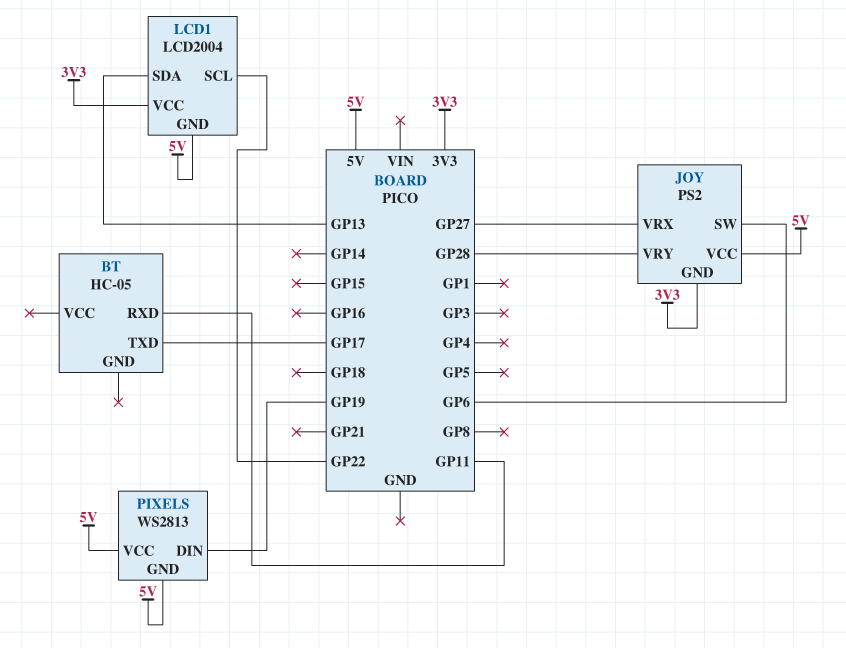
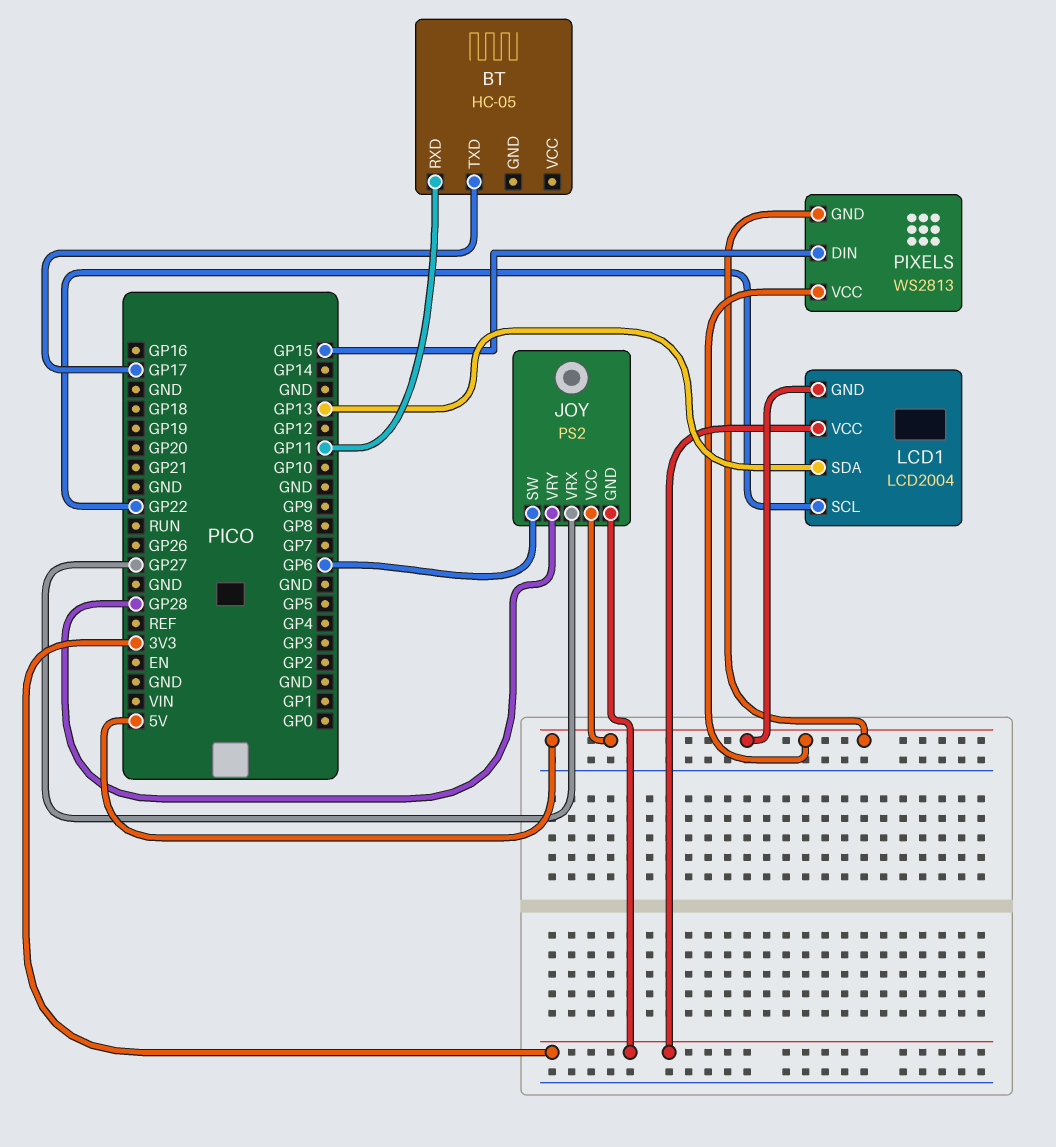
PIXELS pin DIN: GP19 -> GP15

